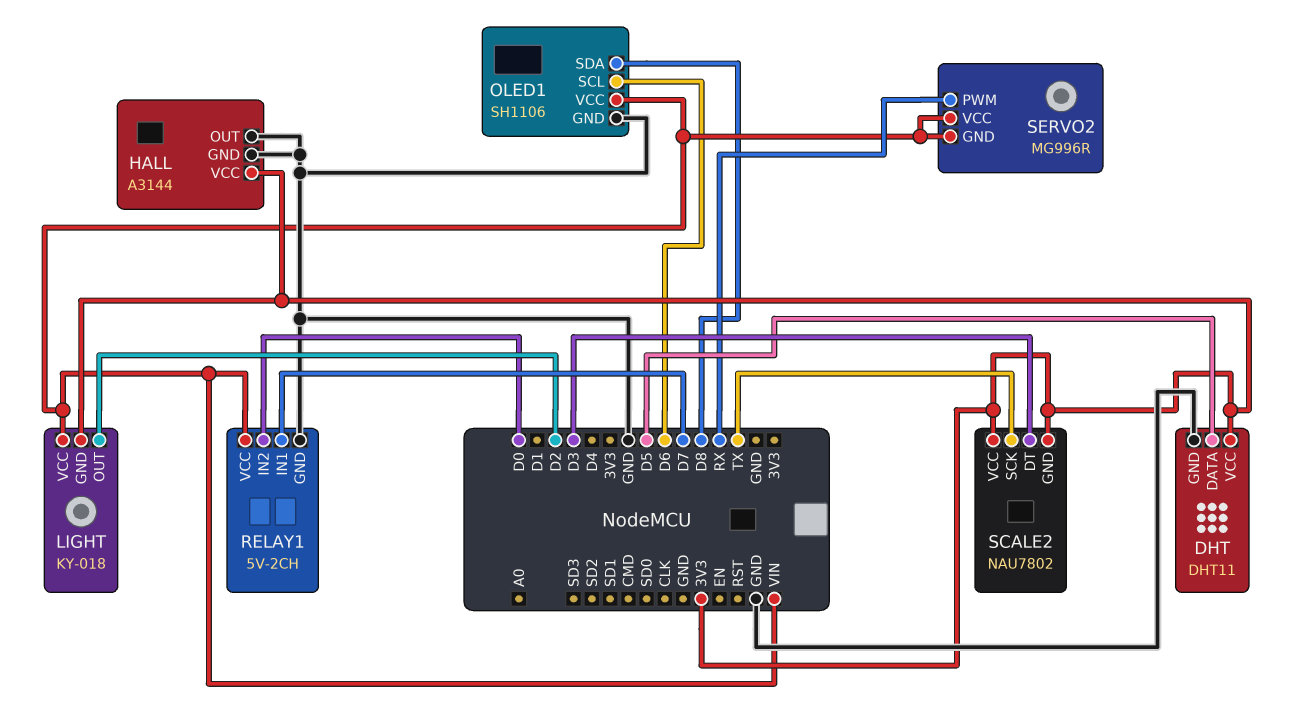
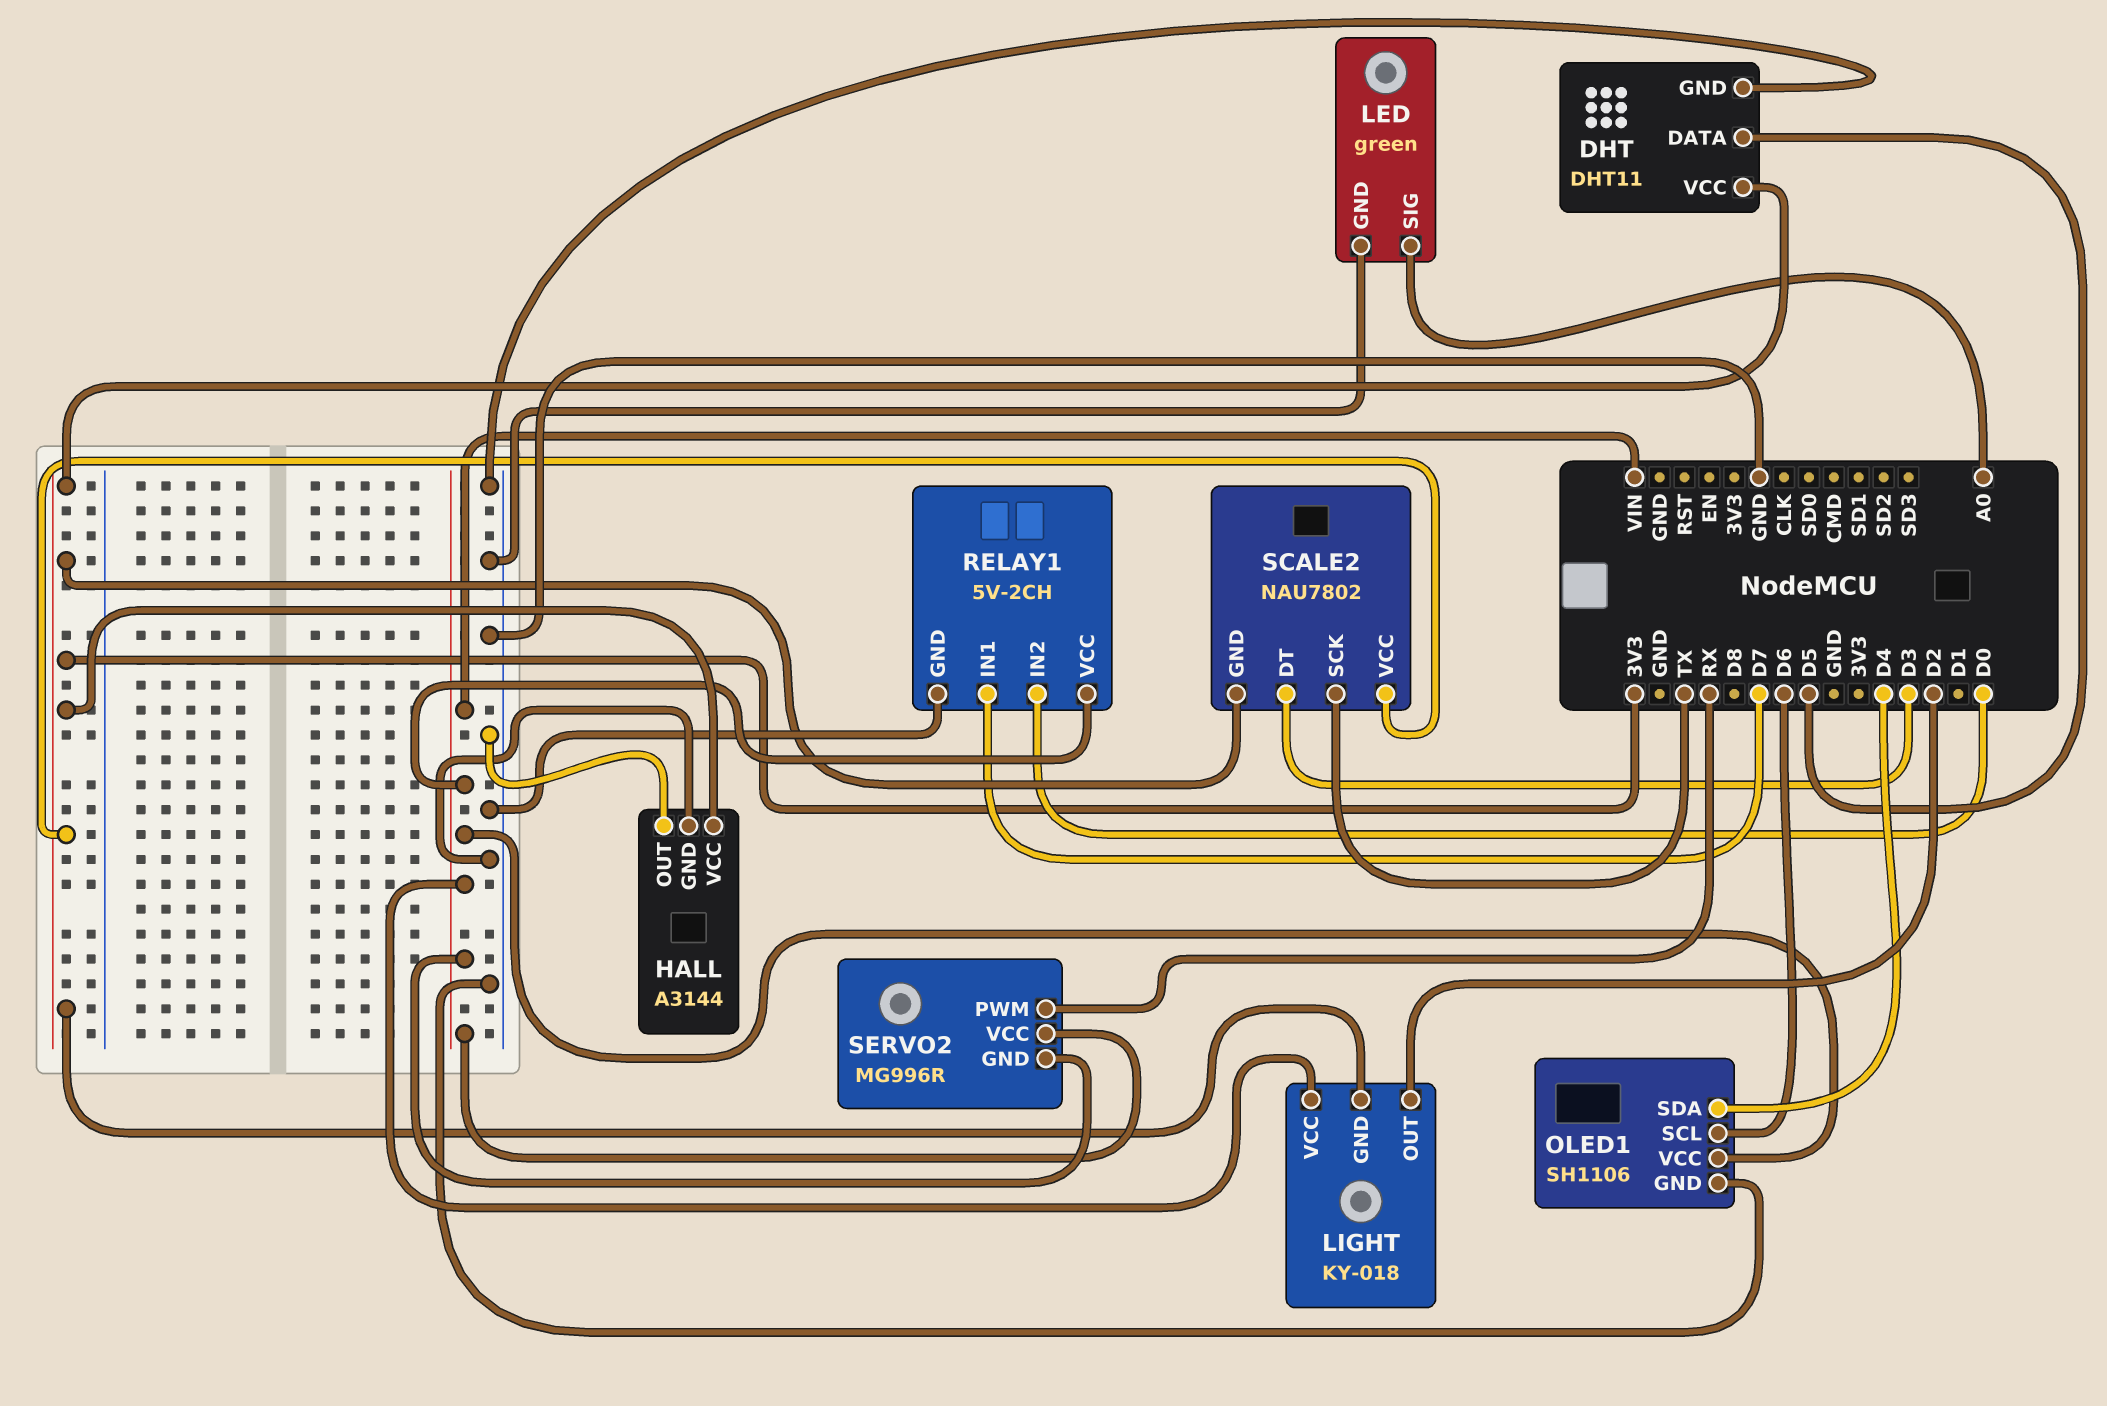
LED: none -> green
LED pin GND: none -> GND
LED pin SIG: none -> A0
OLED1 pin SDA: D8 -> D4

